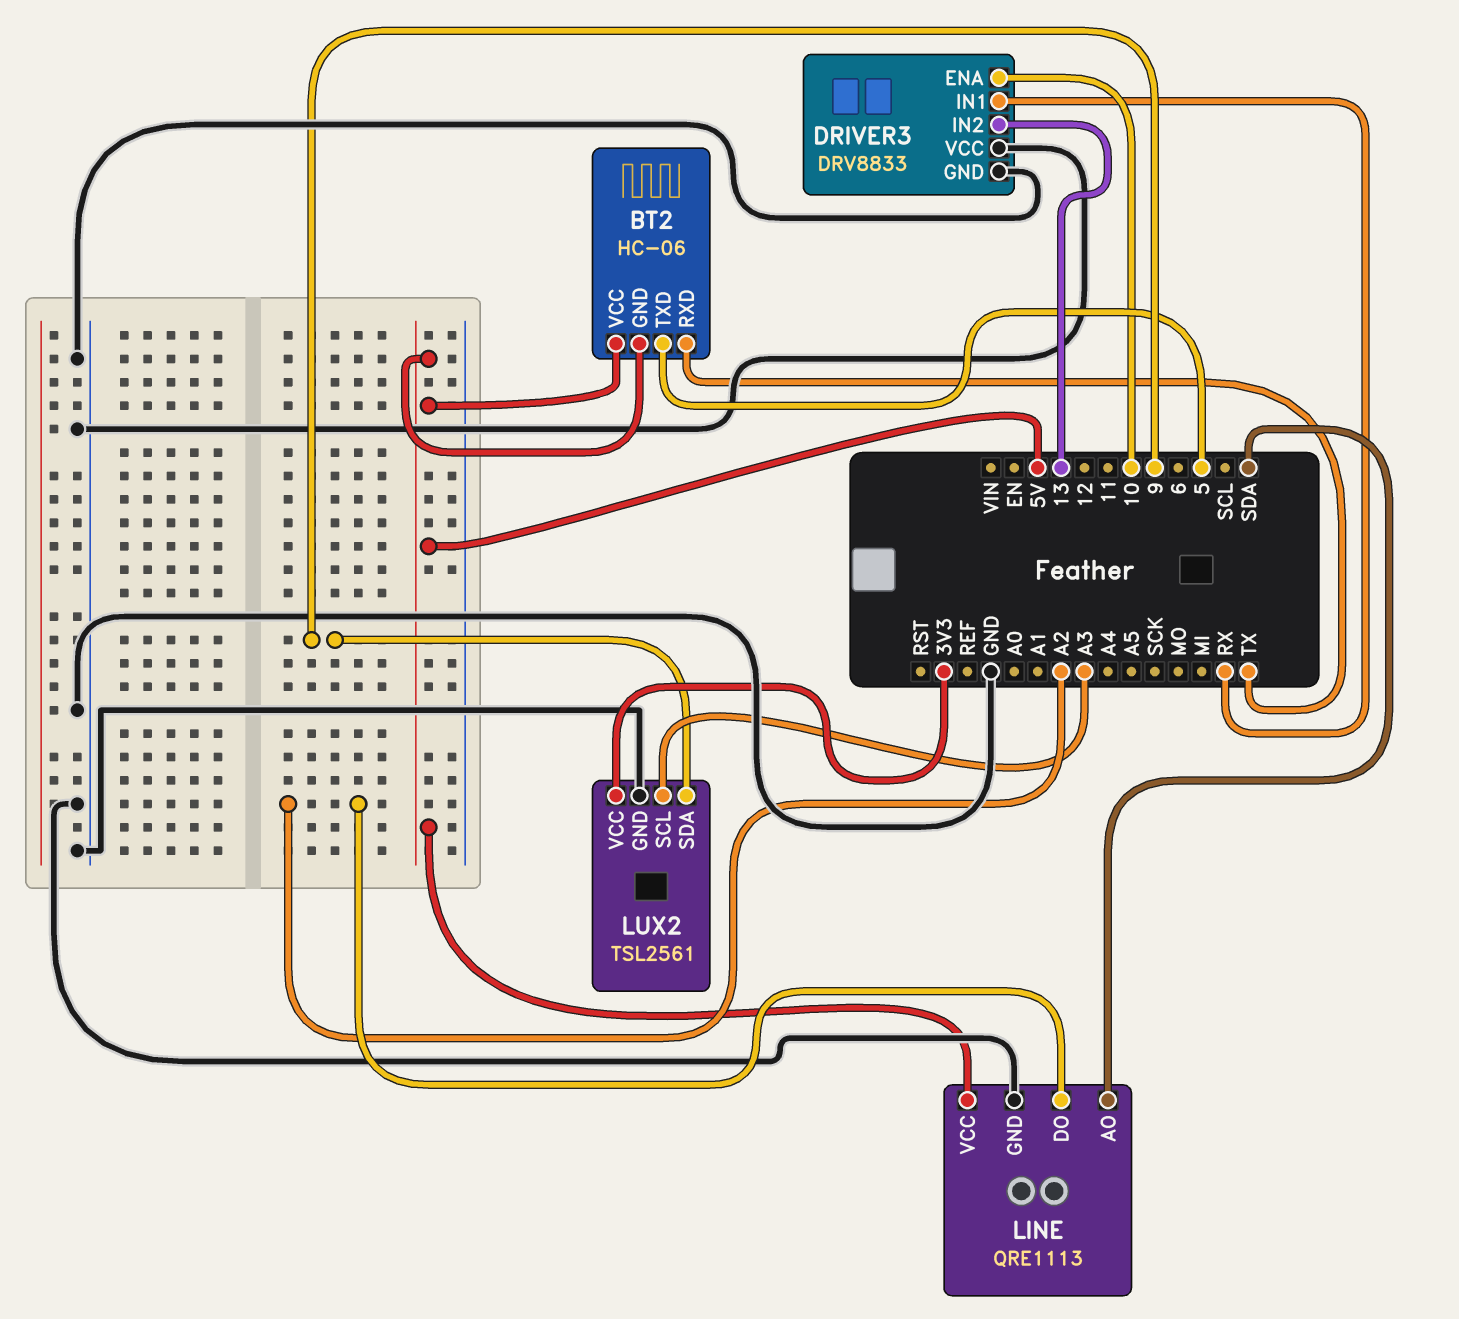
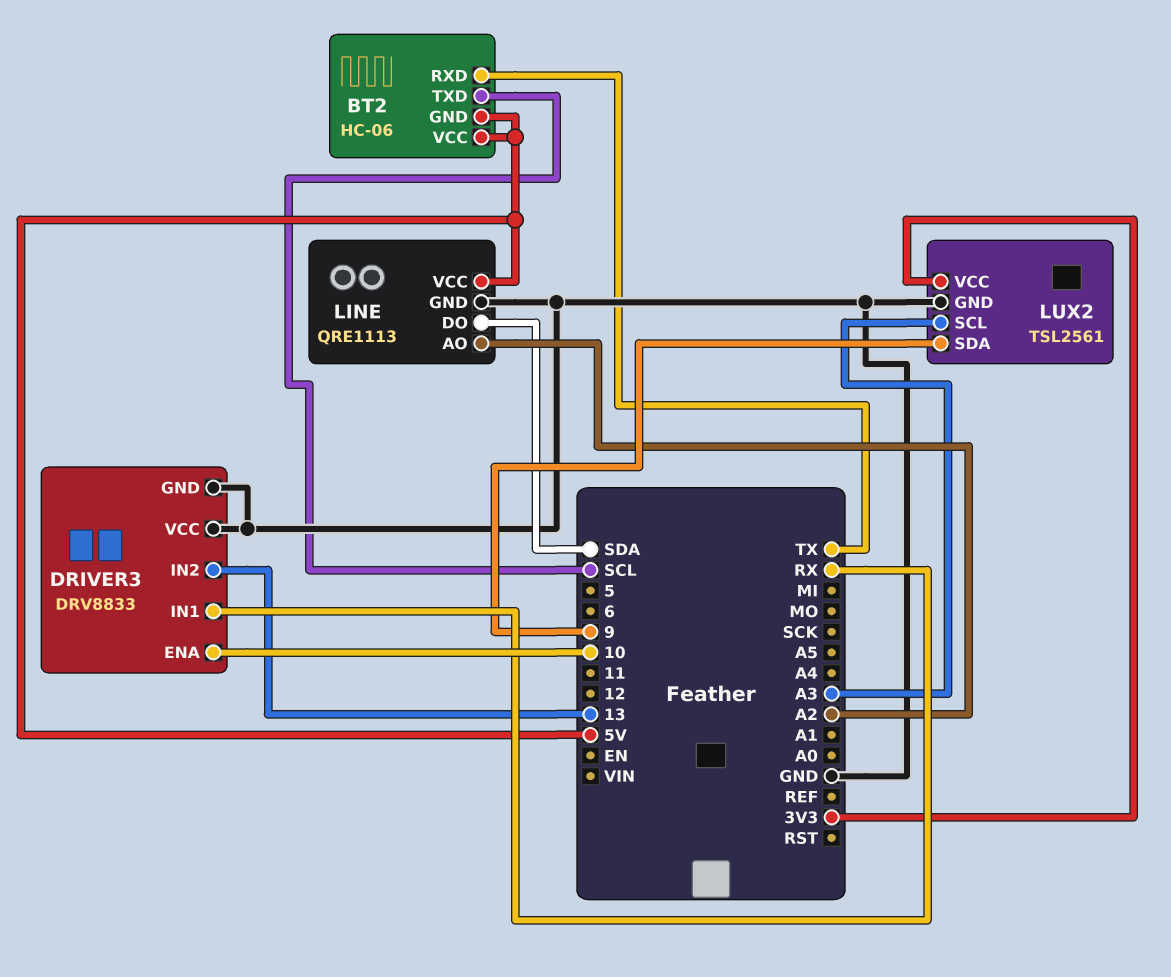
BT2 pin TXD: 5 -> SCL
LINE pin AO: SDA -> A2
LINE pin DO: A2 -> SDA

